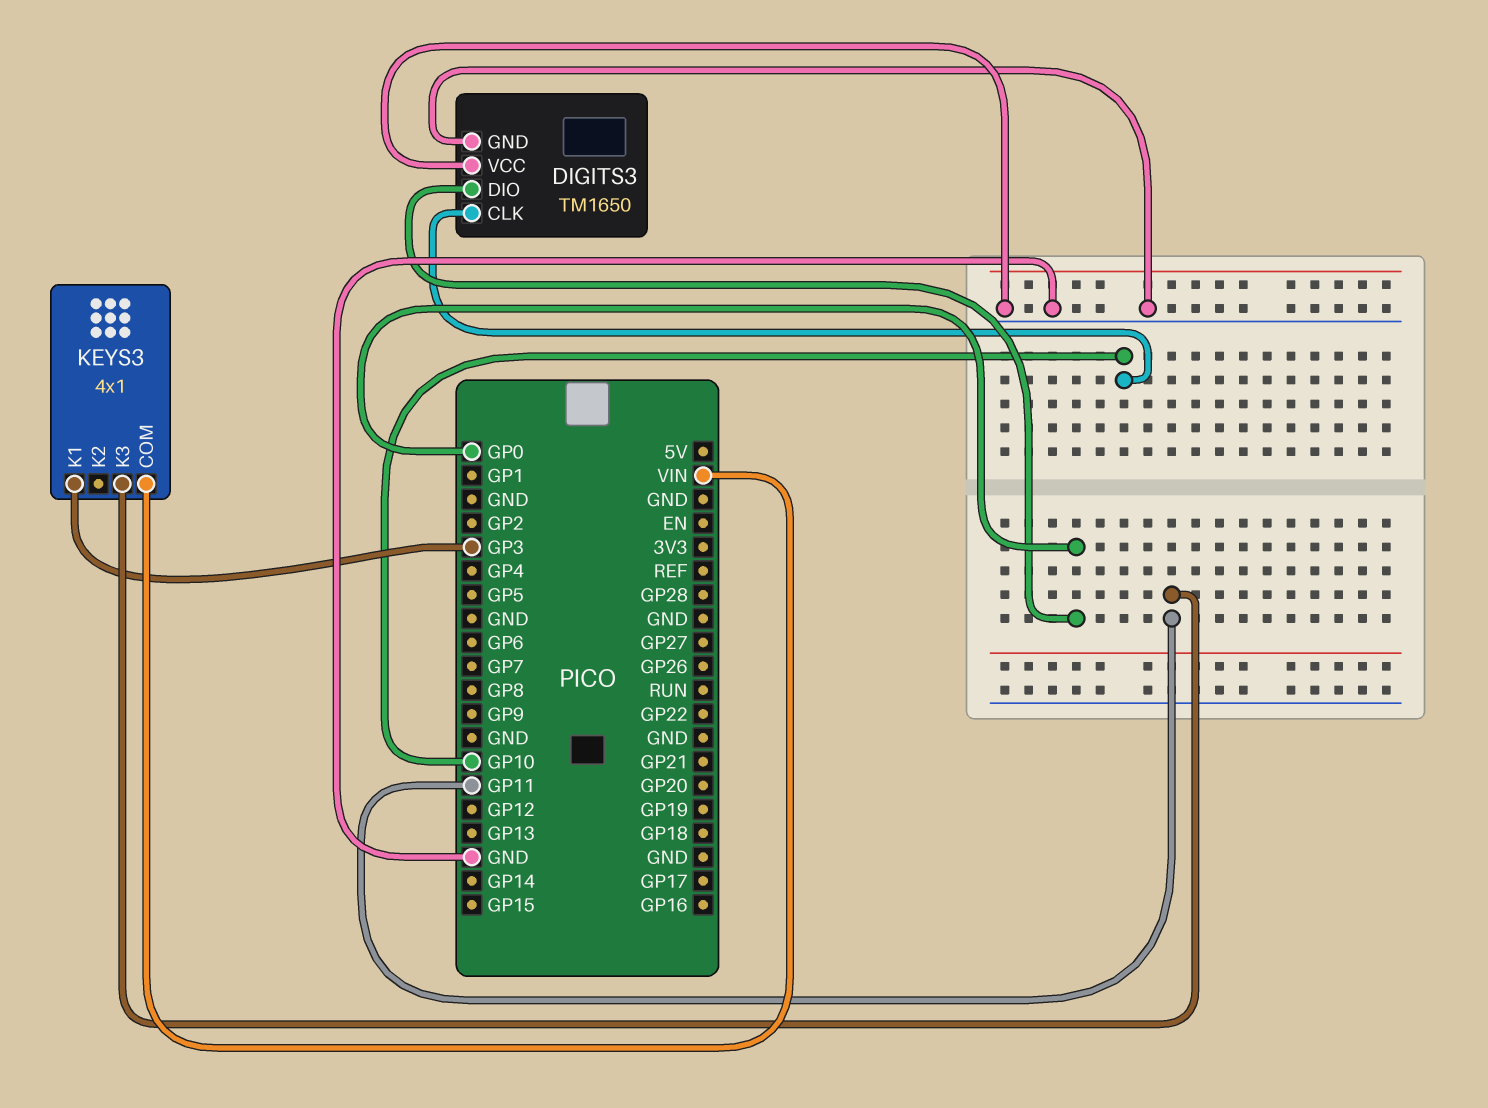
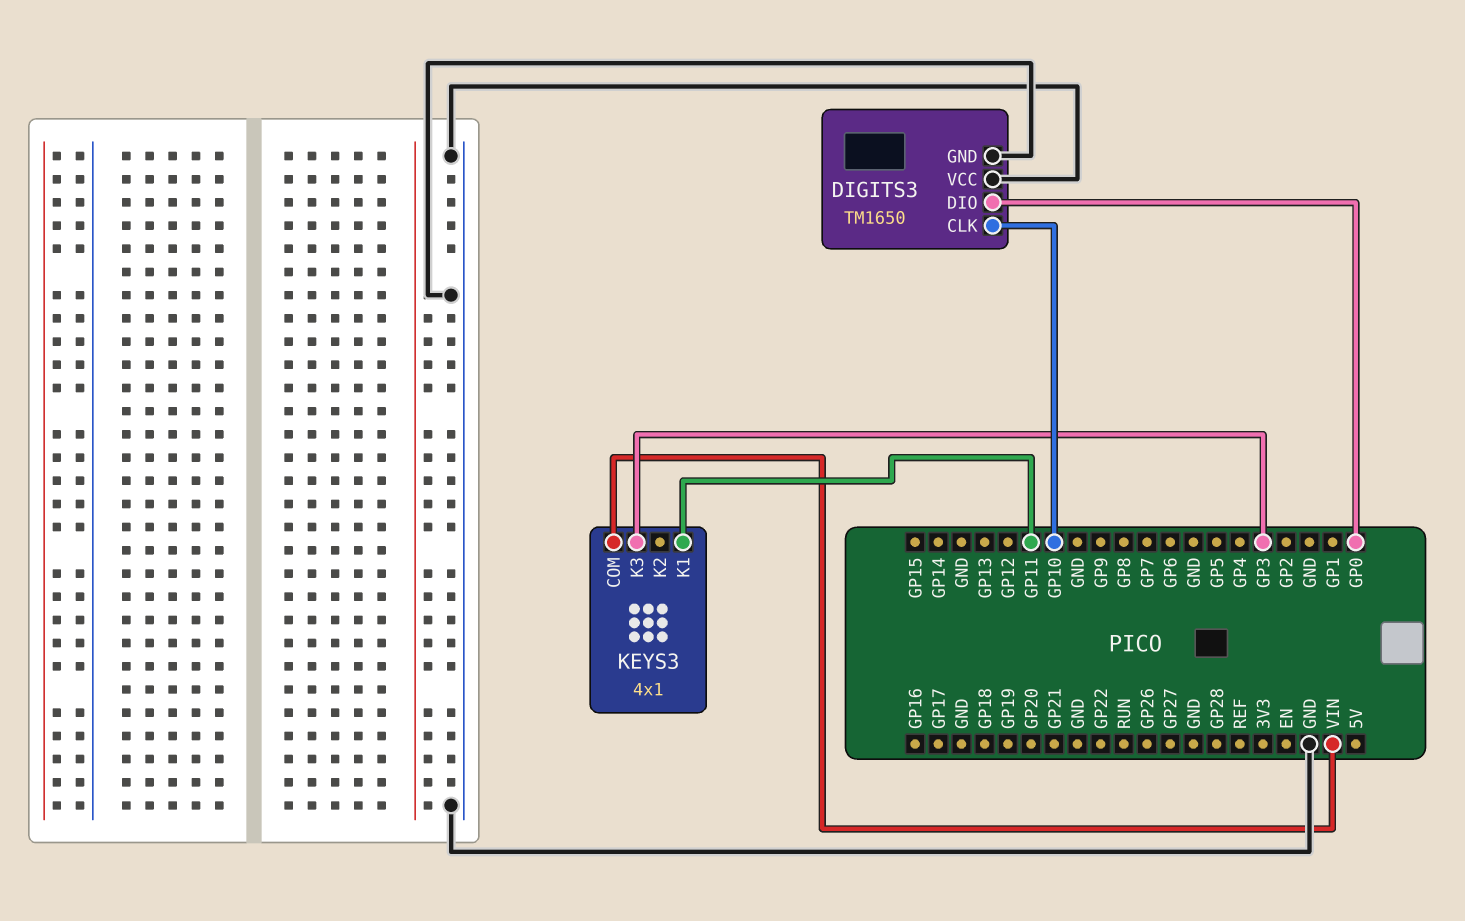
KEYS3 pin K1: GP3 -> GP11
KEYS3 pin K3: GP11 -> GP3

